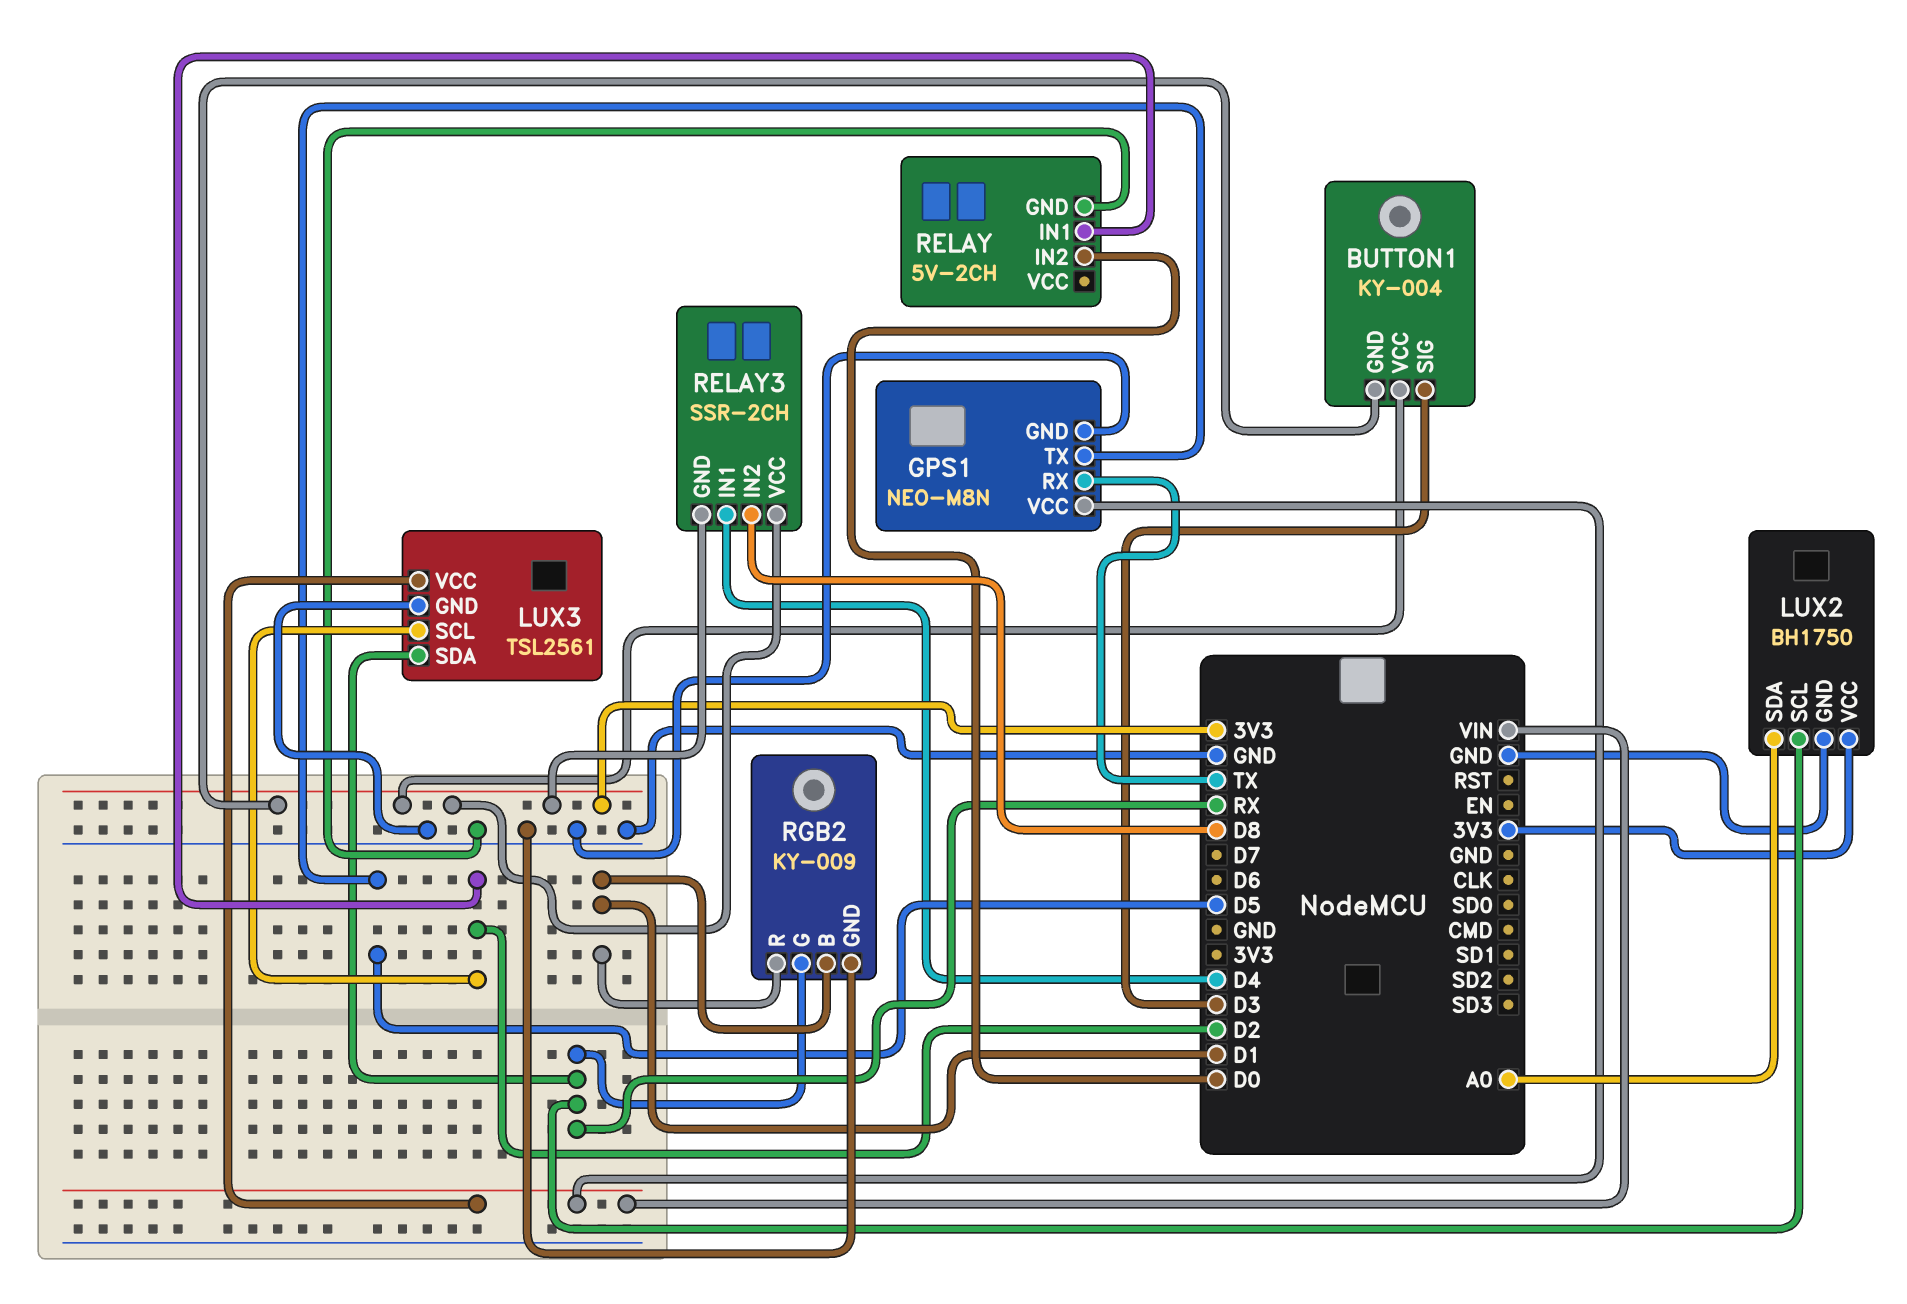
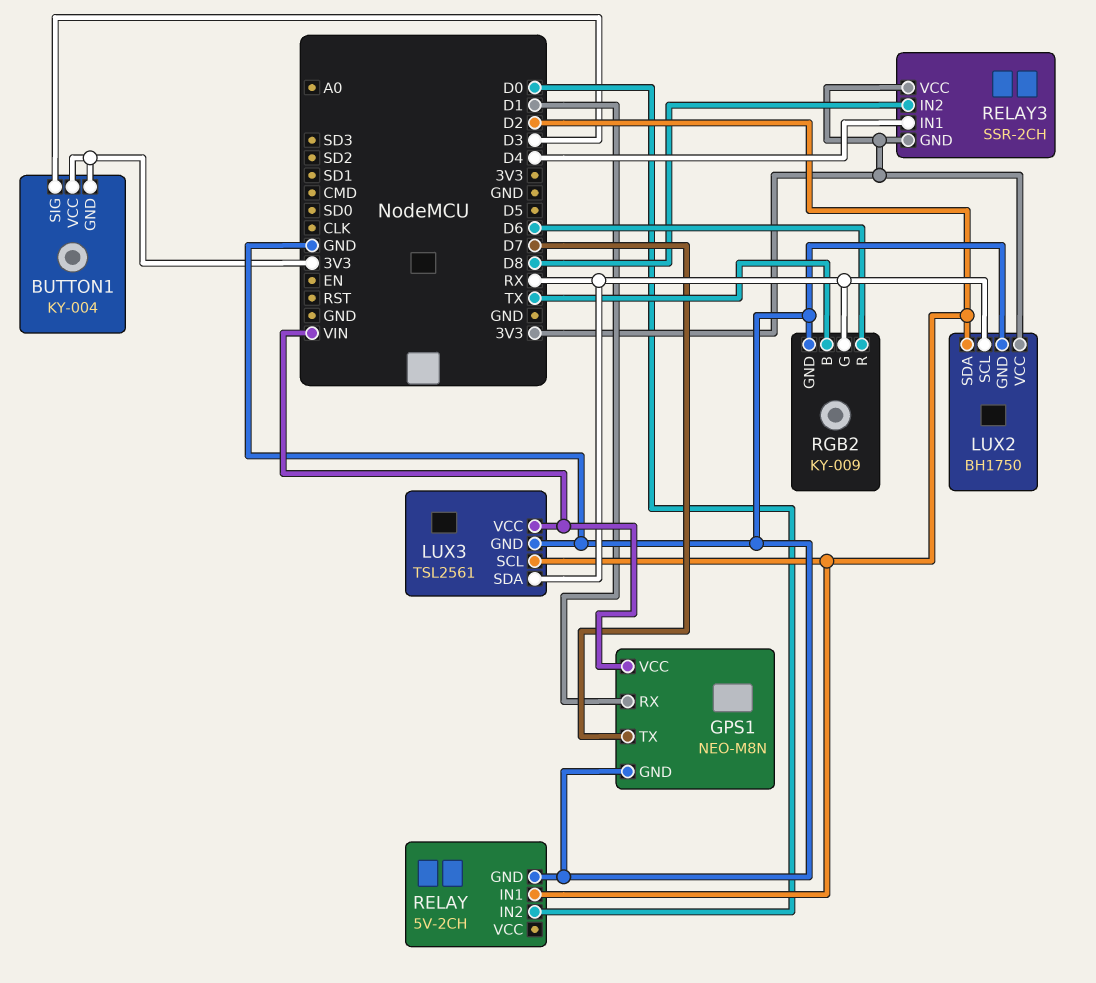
GPS1 pin RX: TX -> D1
GPS1 pin TX: D5 -> D7
LUX2 pin SDA: A0 -> D2
RGB2 pin B: D1 -> TX
RGB2 pin R: D1 -> D6

